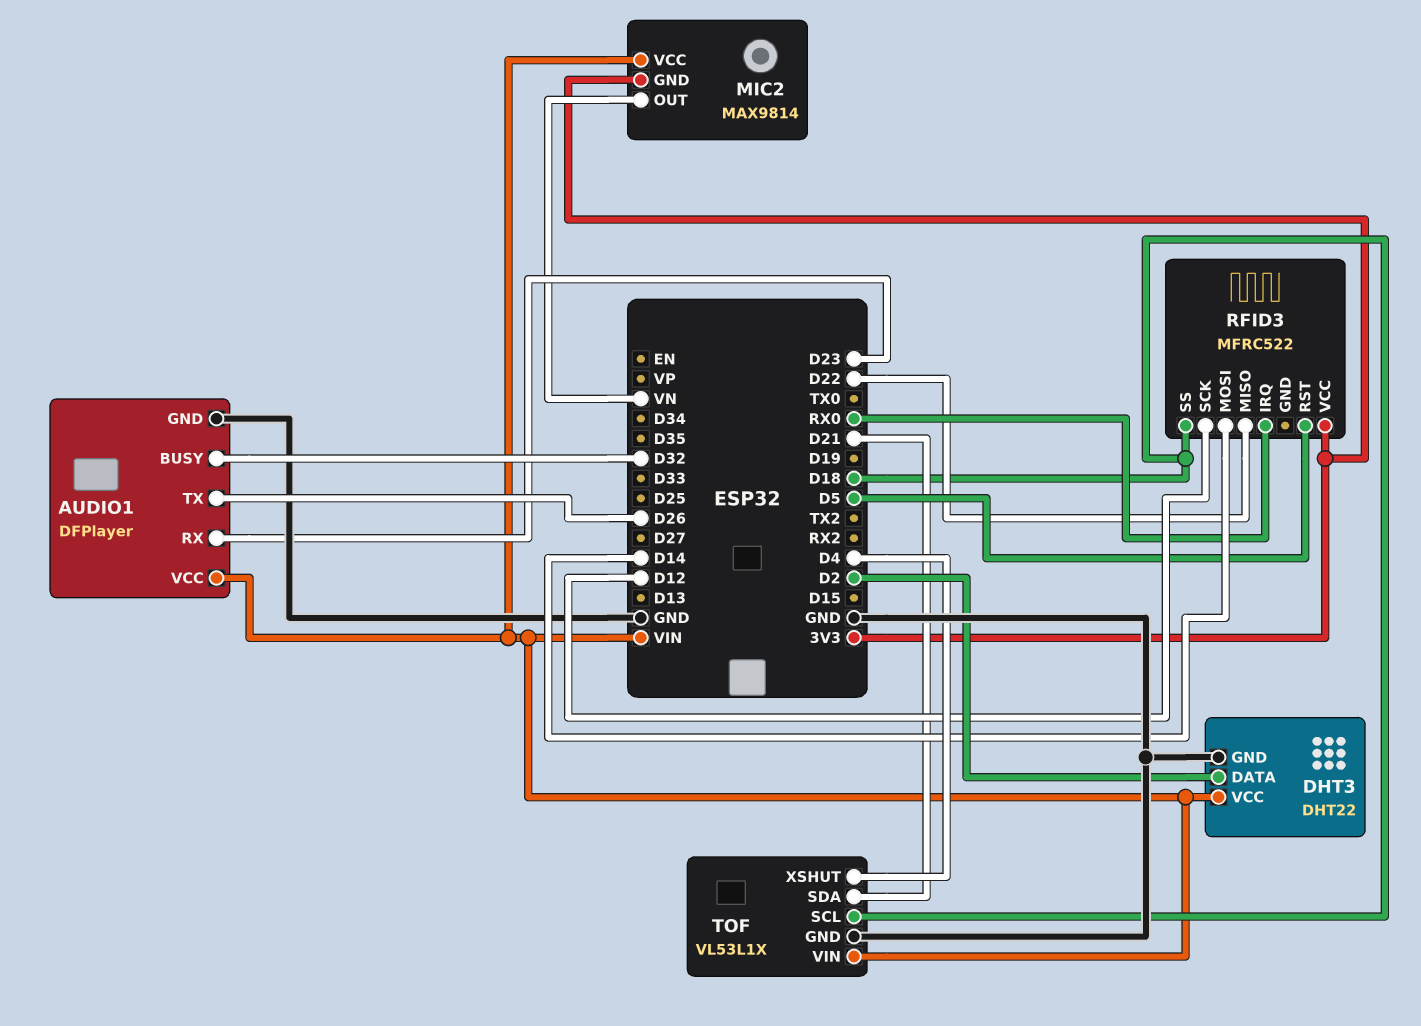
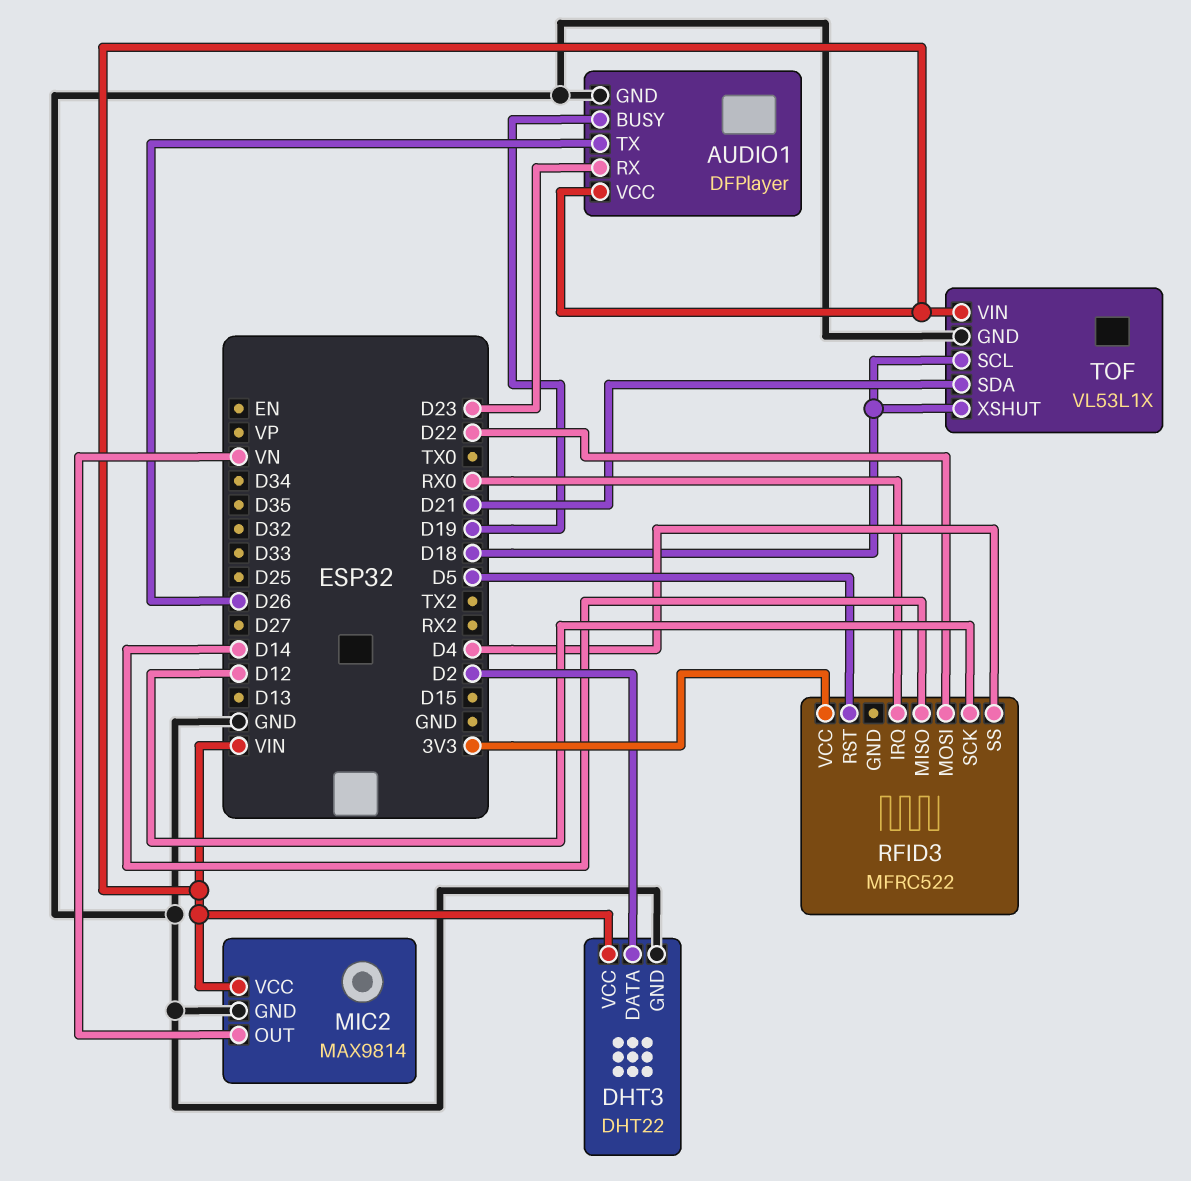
AUDIO1 pin BUSY: D32 -> D19
MIC2 pin GND: 3V3 -> GND
RFID3 pin MISO: D22 -> D14
RFID3 pin MOSI: D14 -> D22
RFID3 pin SS: D18 -> D4
TOF pin XSHUT: D4 -> D18

